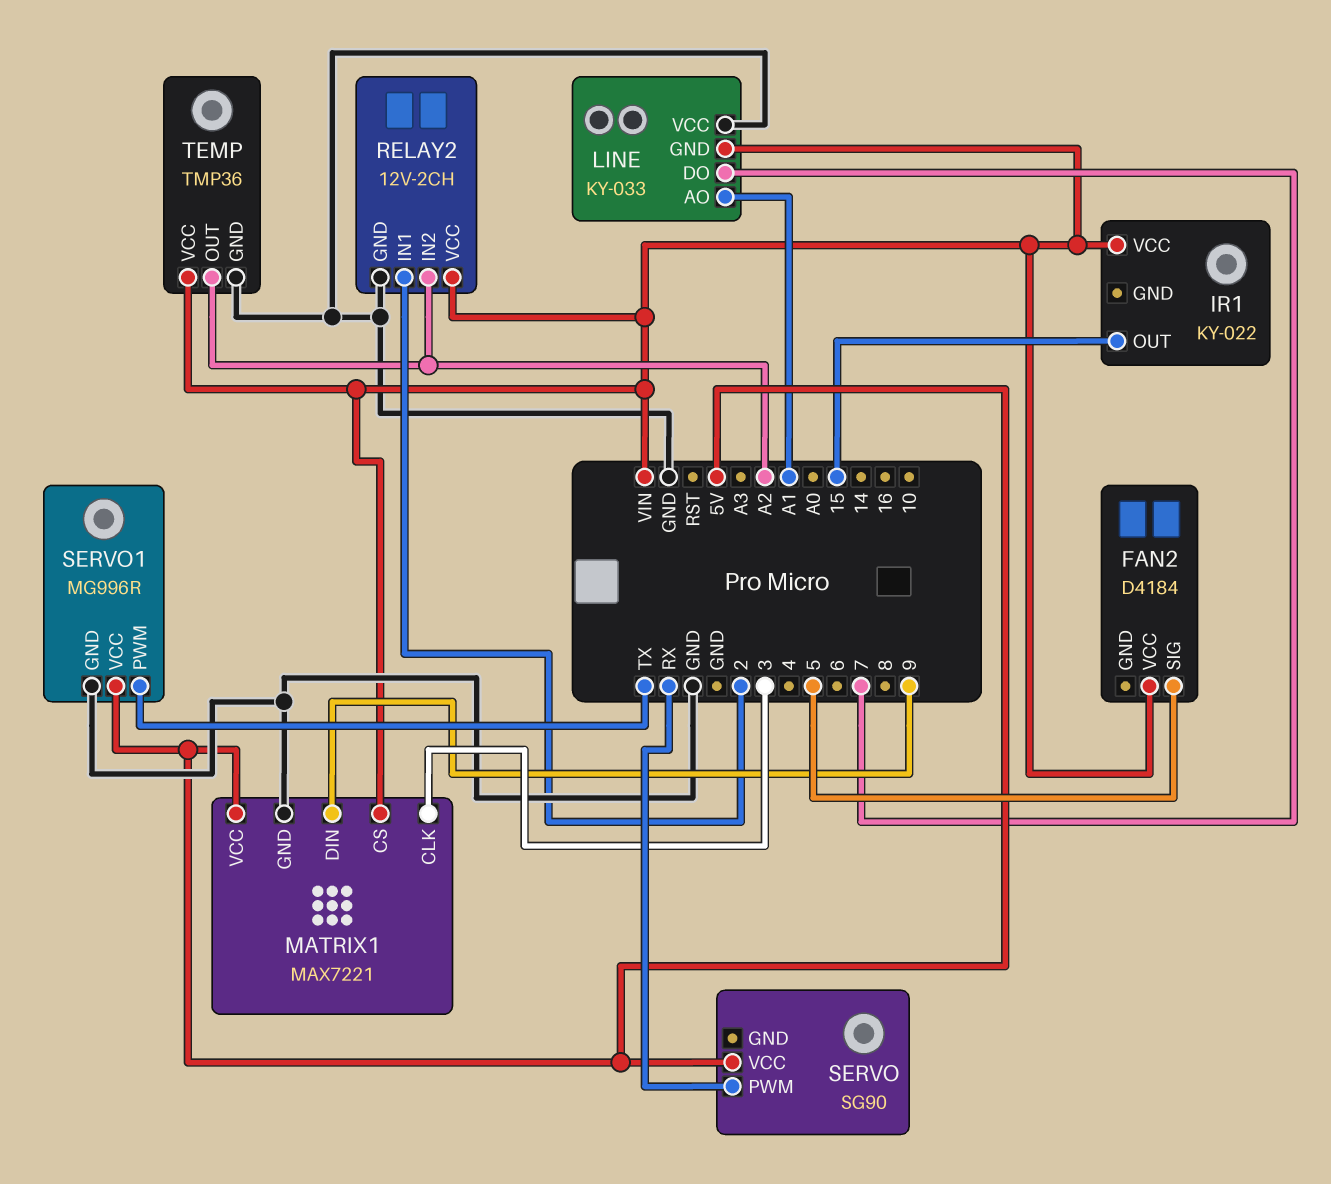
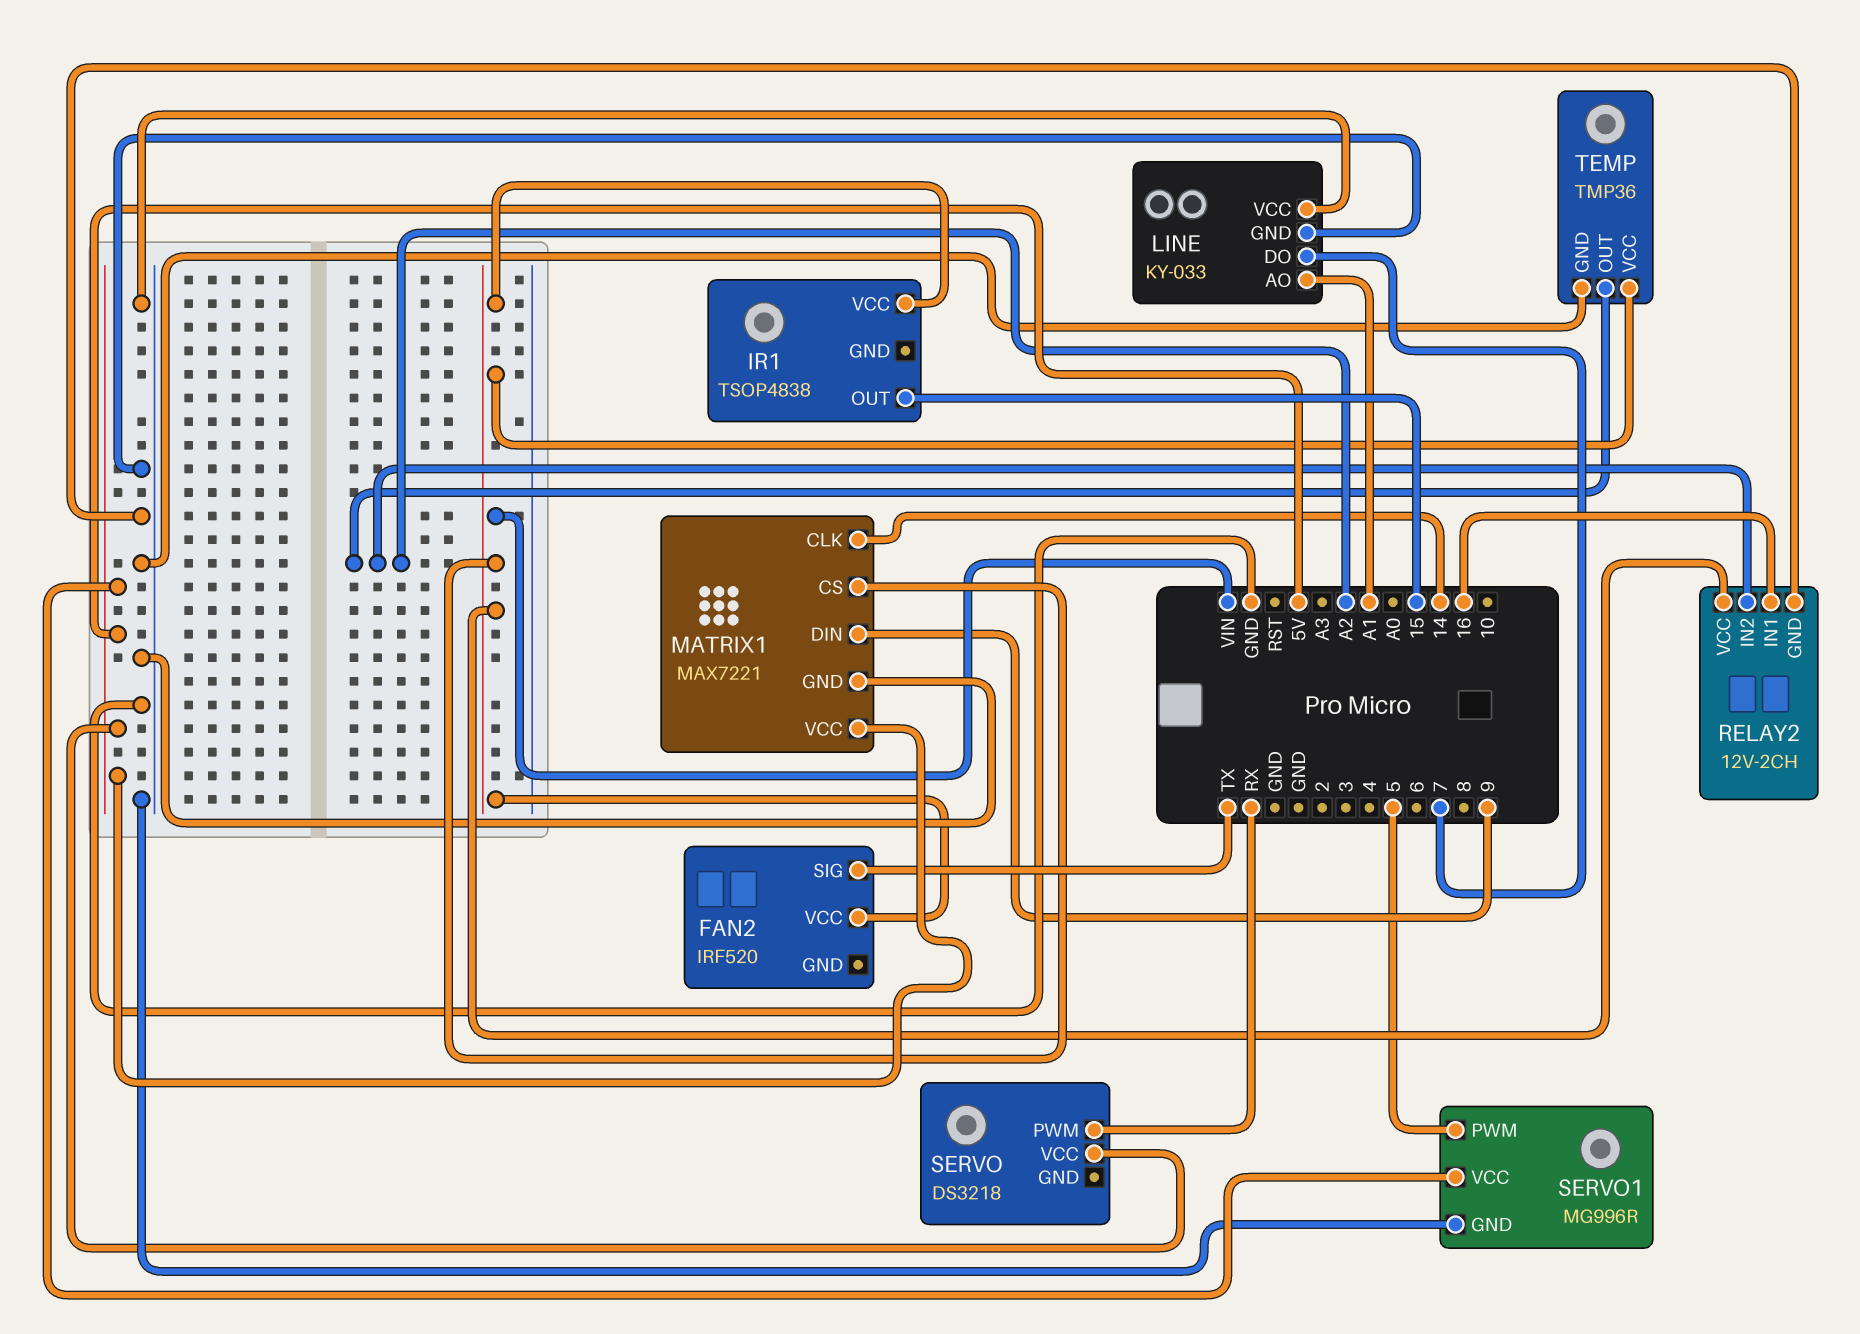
FAN2: D4184 -> IRF520
FAN2 pin SIG: 5 -> TX
IR1: KY-022 -> TSOP4838
LINE pin GND: VIN -> GND
MATRIX1 pin CLK: 3 -> 14
RELAY2 pin IN1: 2 -> 16
SERVO: SG90 -> DS3218
SERVO1 pin PWM: TX -> 5

